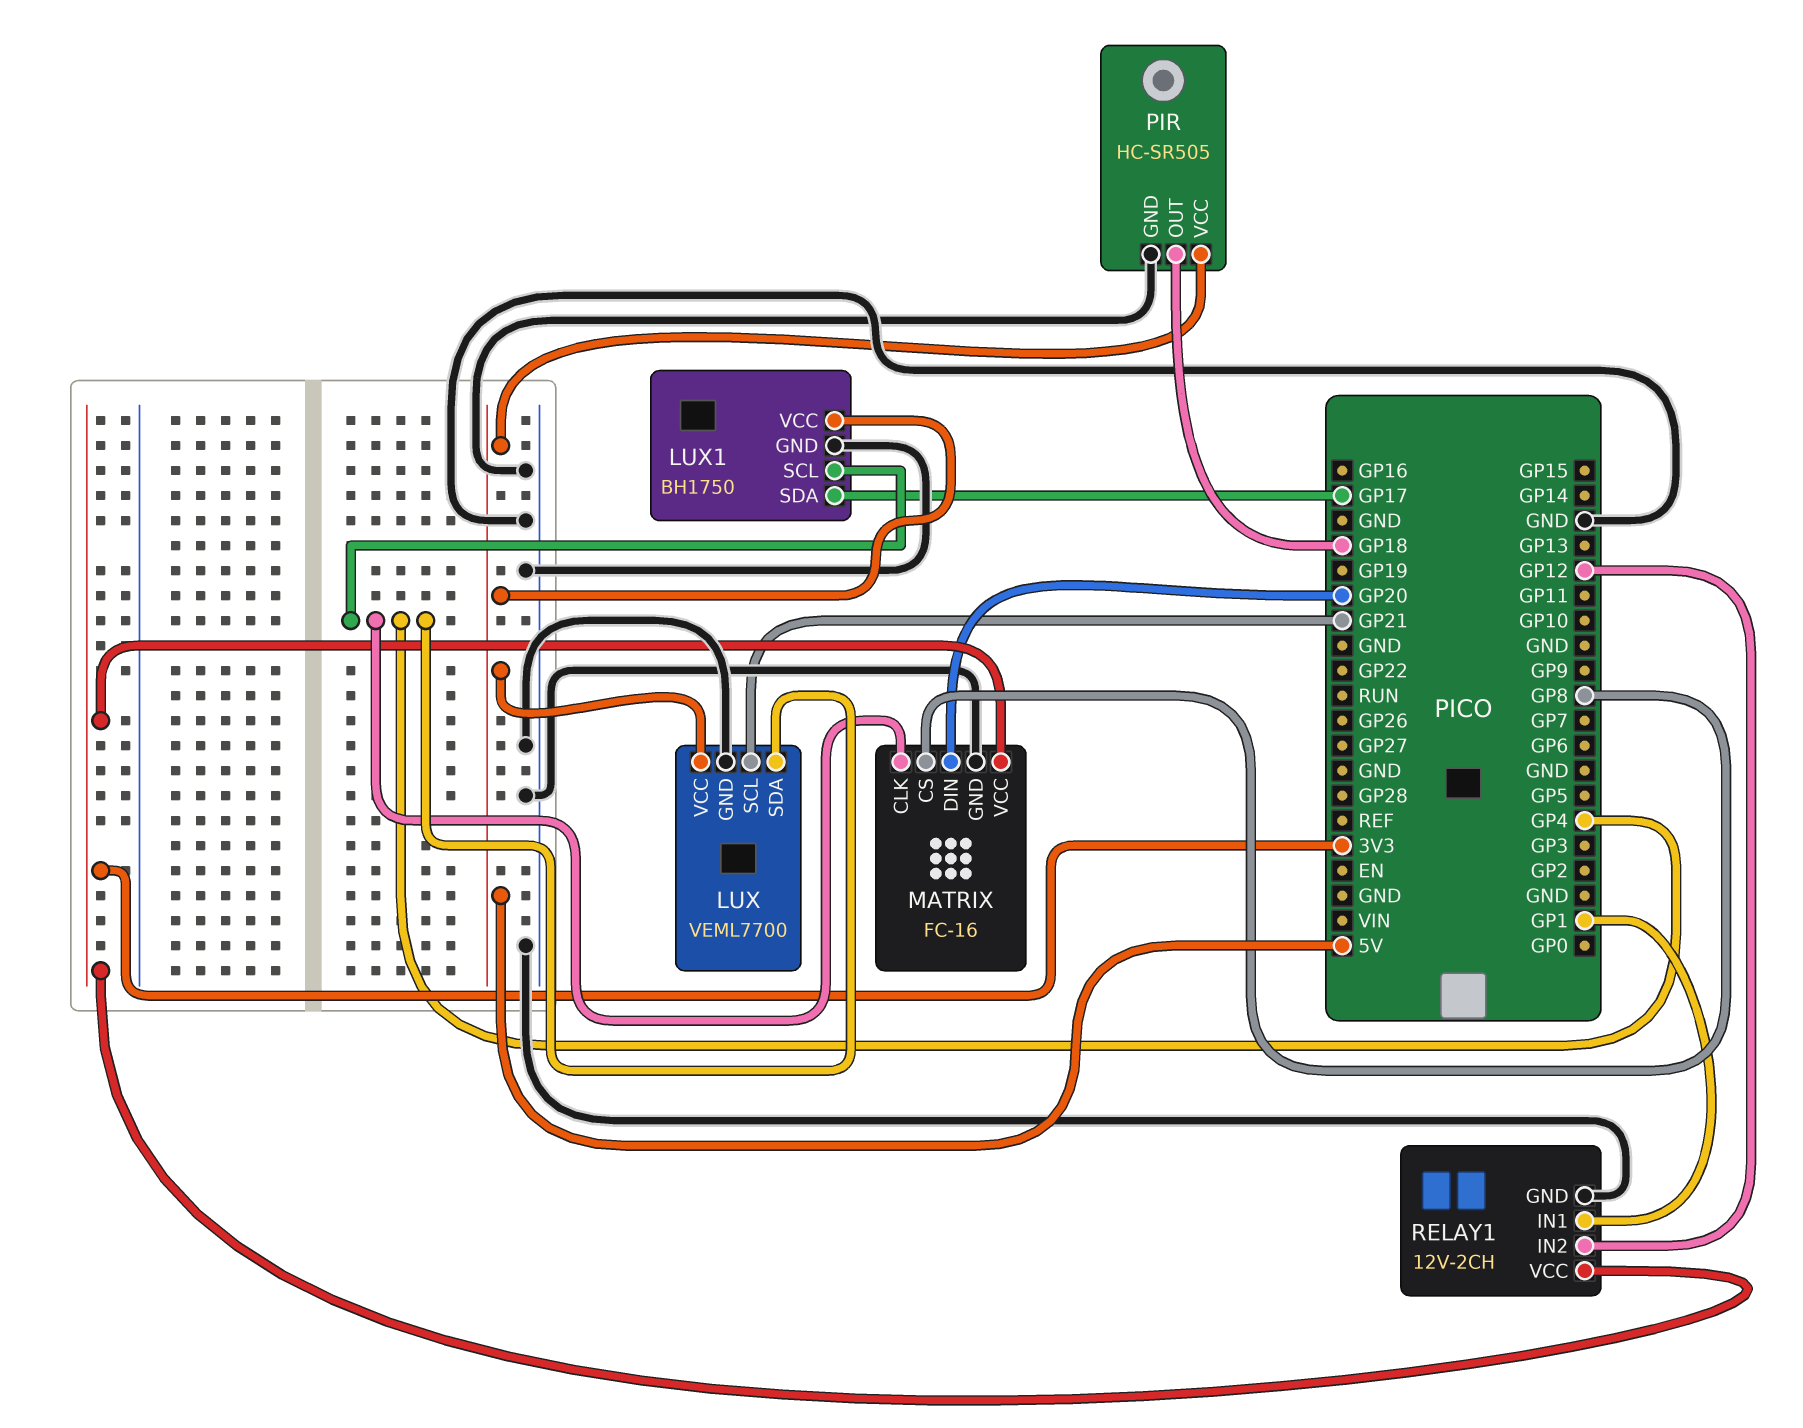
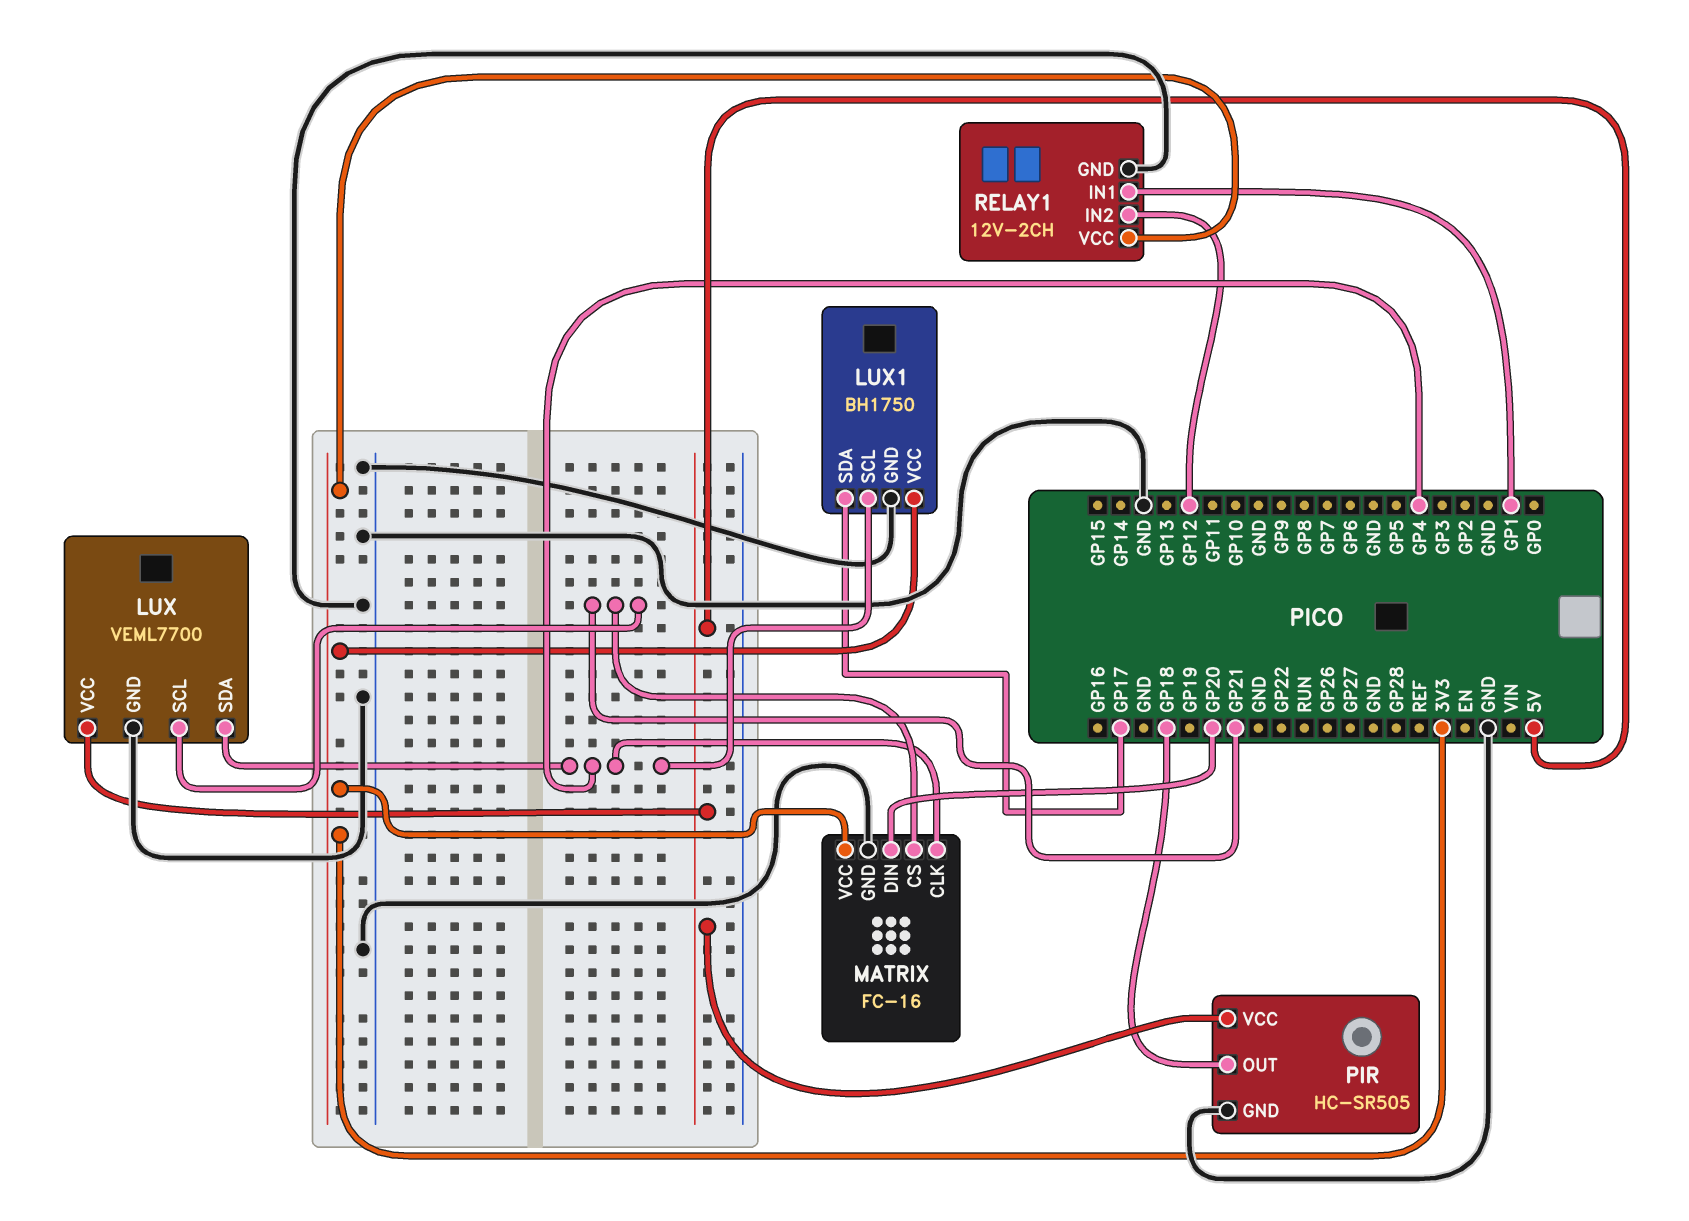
LUX1 pin VCC: 5V -> 3V3
MATRIX pin CS: GP8 -> GP21

